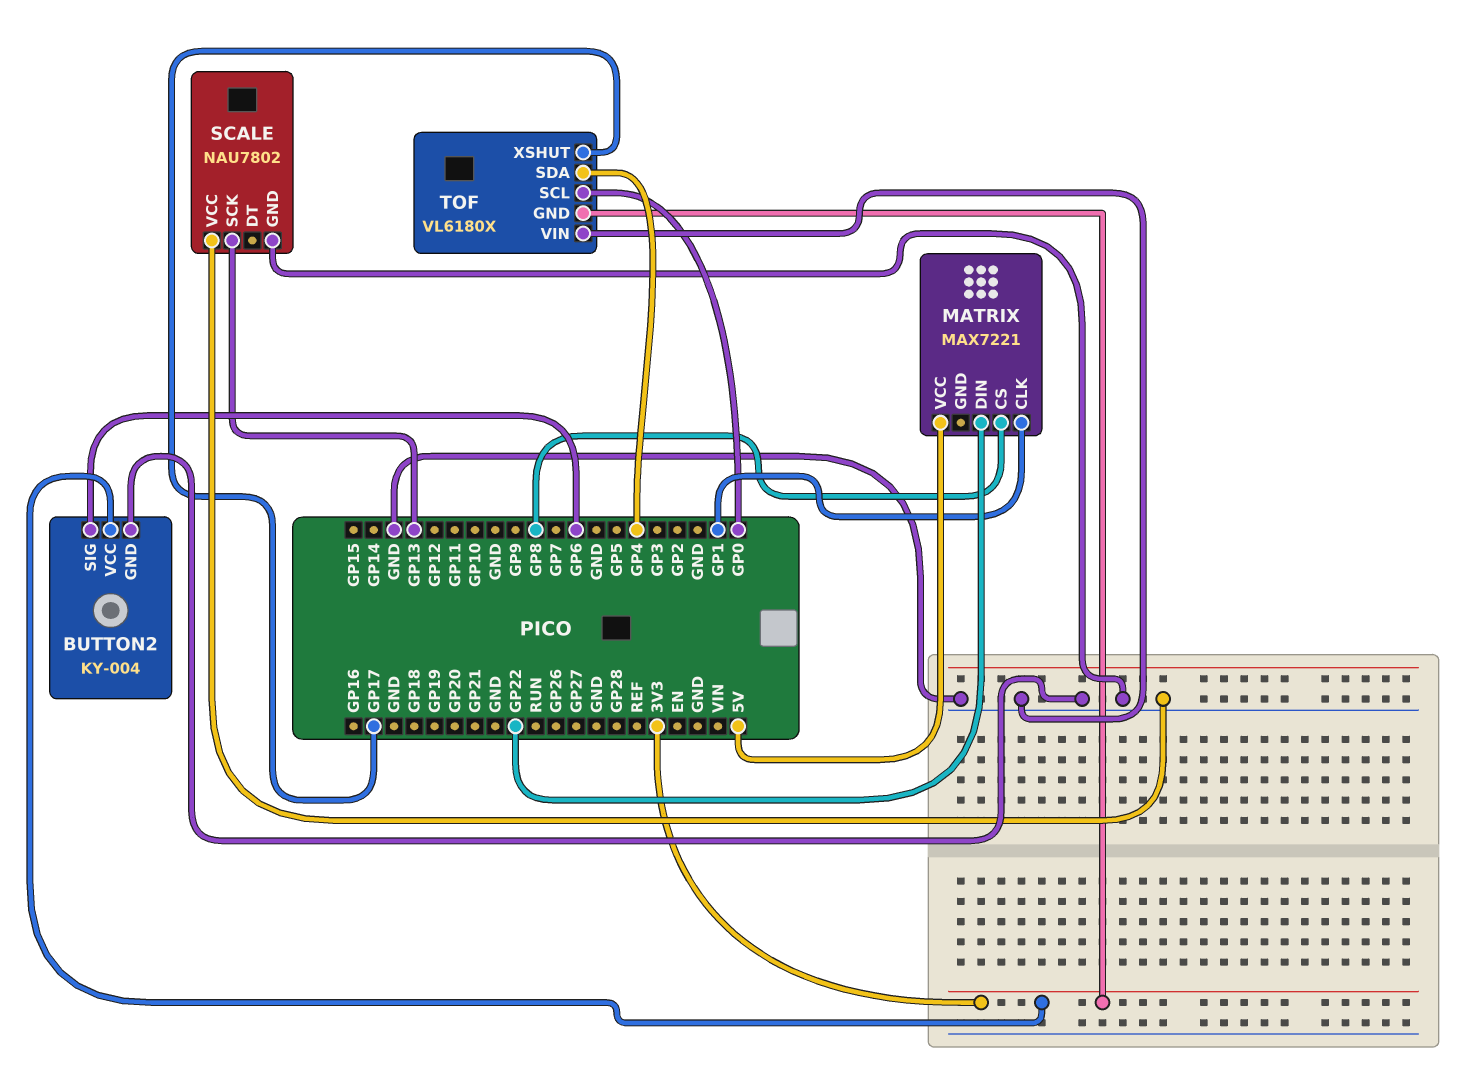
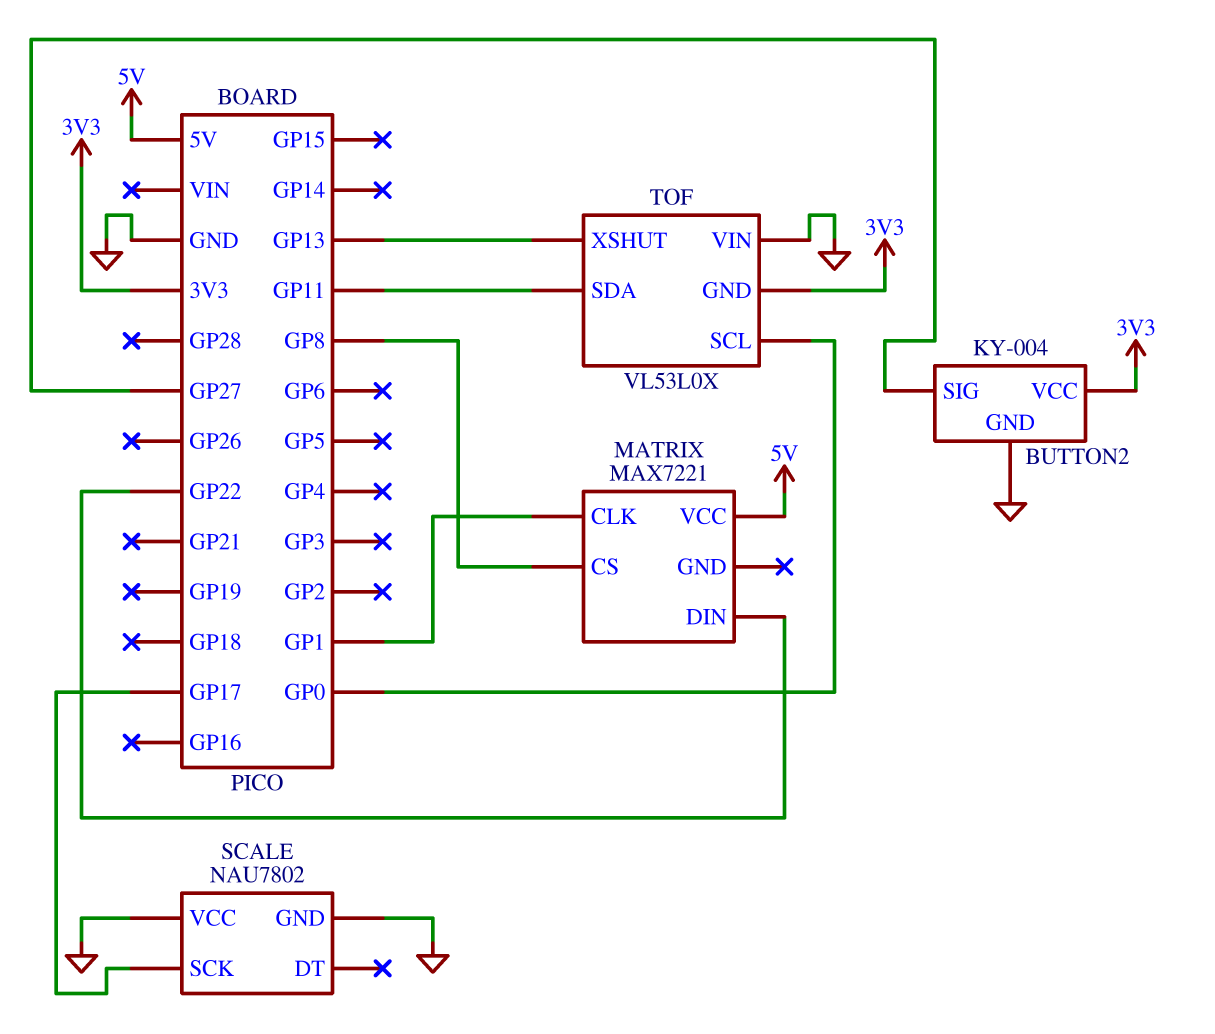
BUTTON2 pin SIG: GP6 -> GP27
SCALE pin SCK: GP13 -> GP17
TOF: VL6180X -> VL53L0X
TOF pin SDA: GP4 -> GP11
TOF pin XSHUT: GP17 -> GP13

